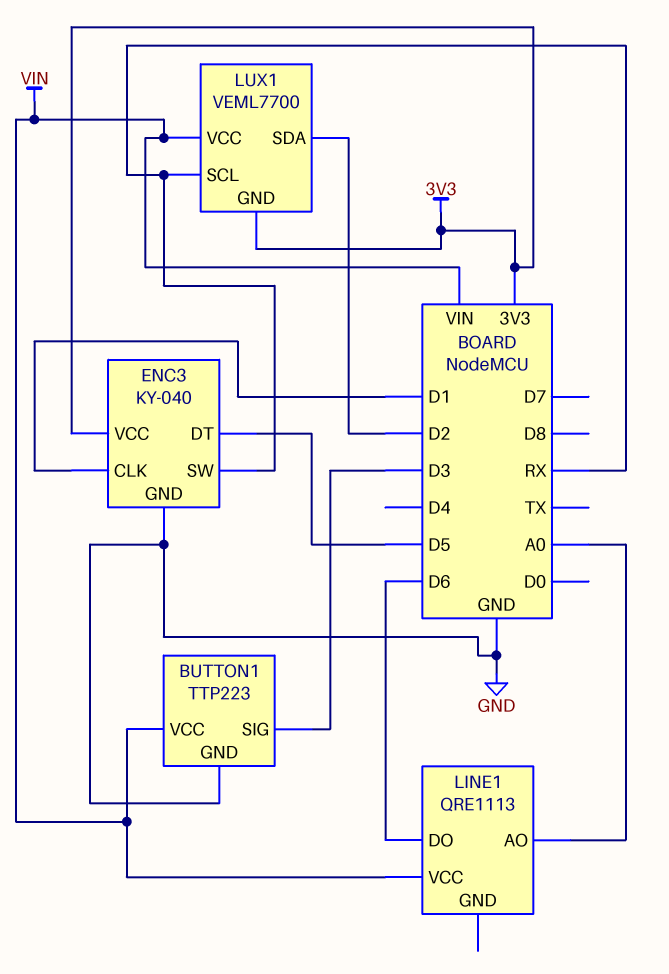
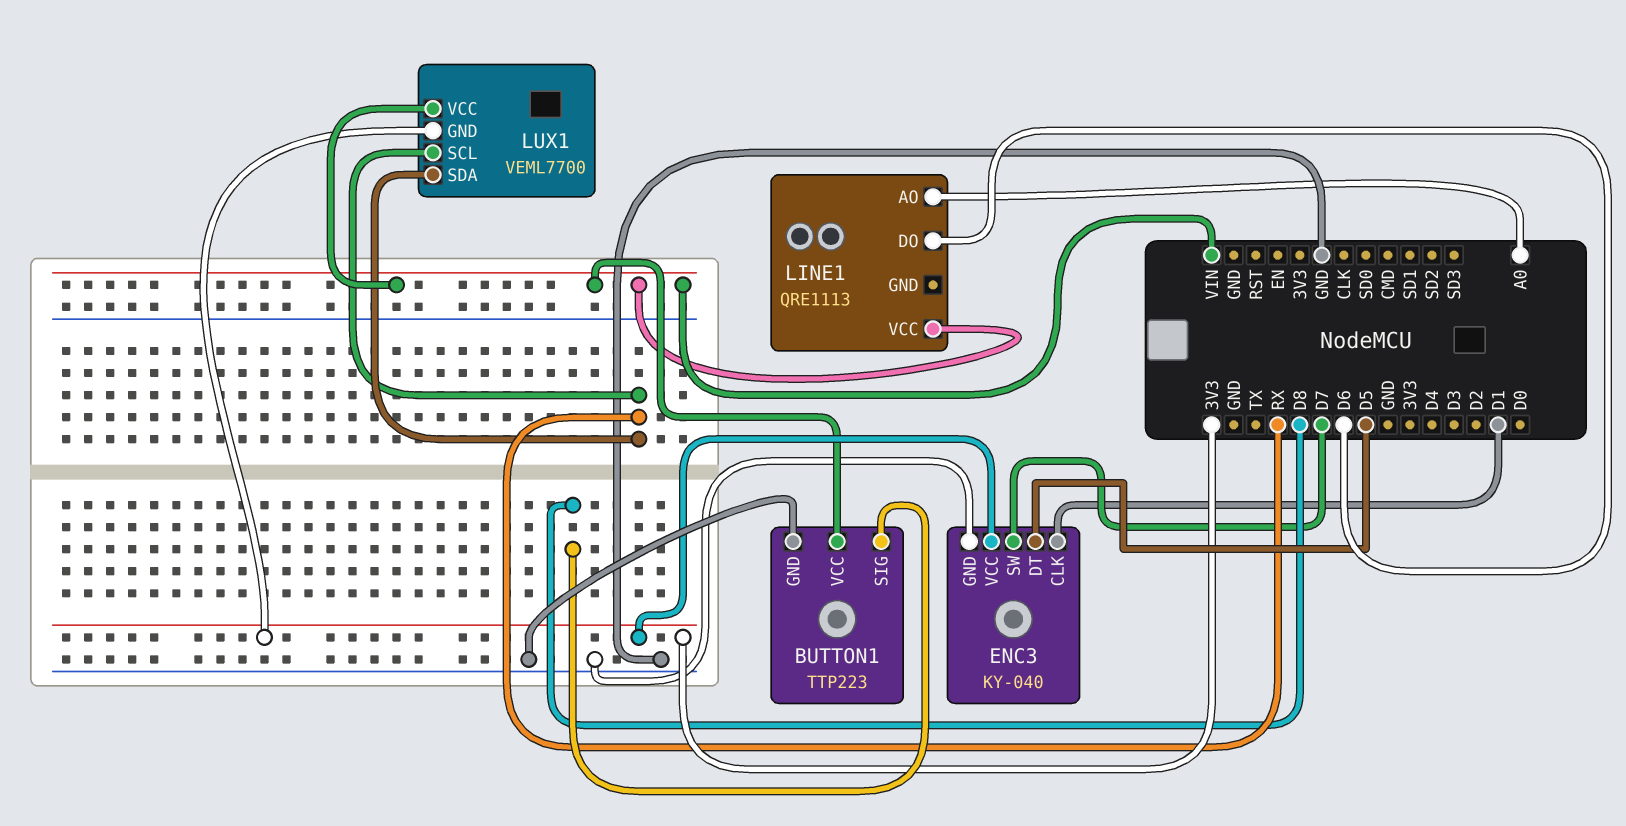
BUTTON1 pin SIG: D3 -> D8
ENC3 pin SW: RX -> D7
LUX1 pin SDA: D2 -> RX

